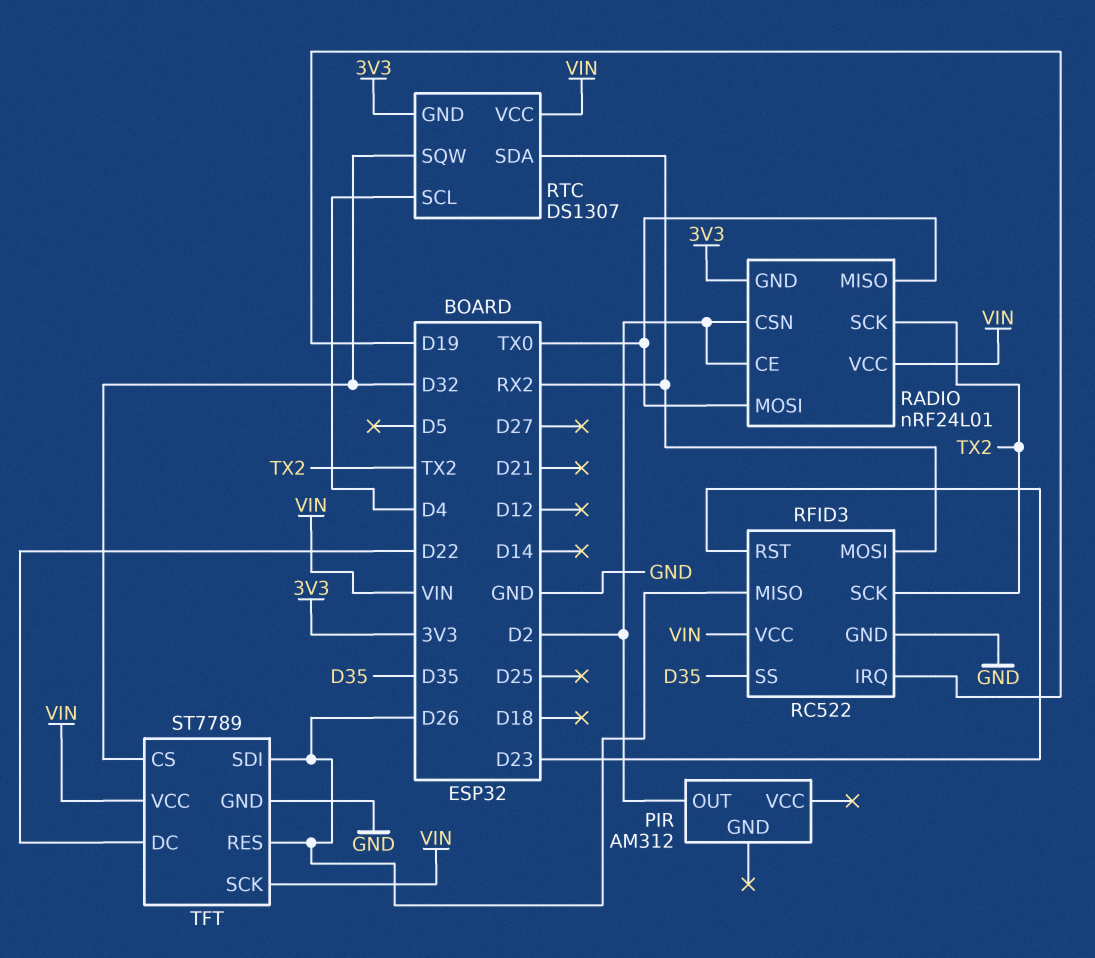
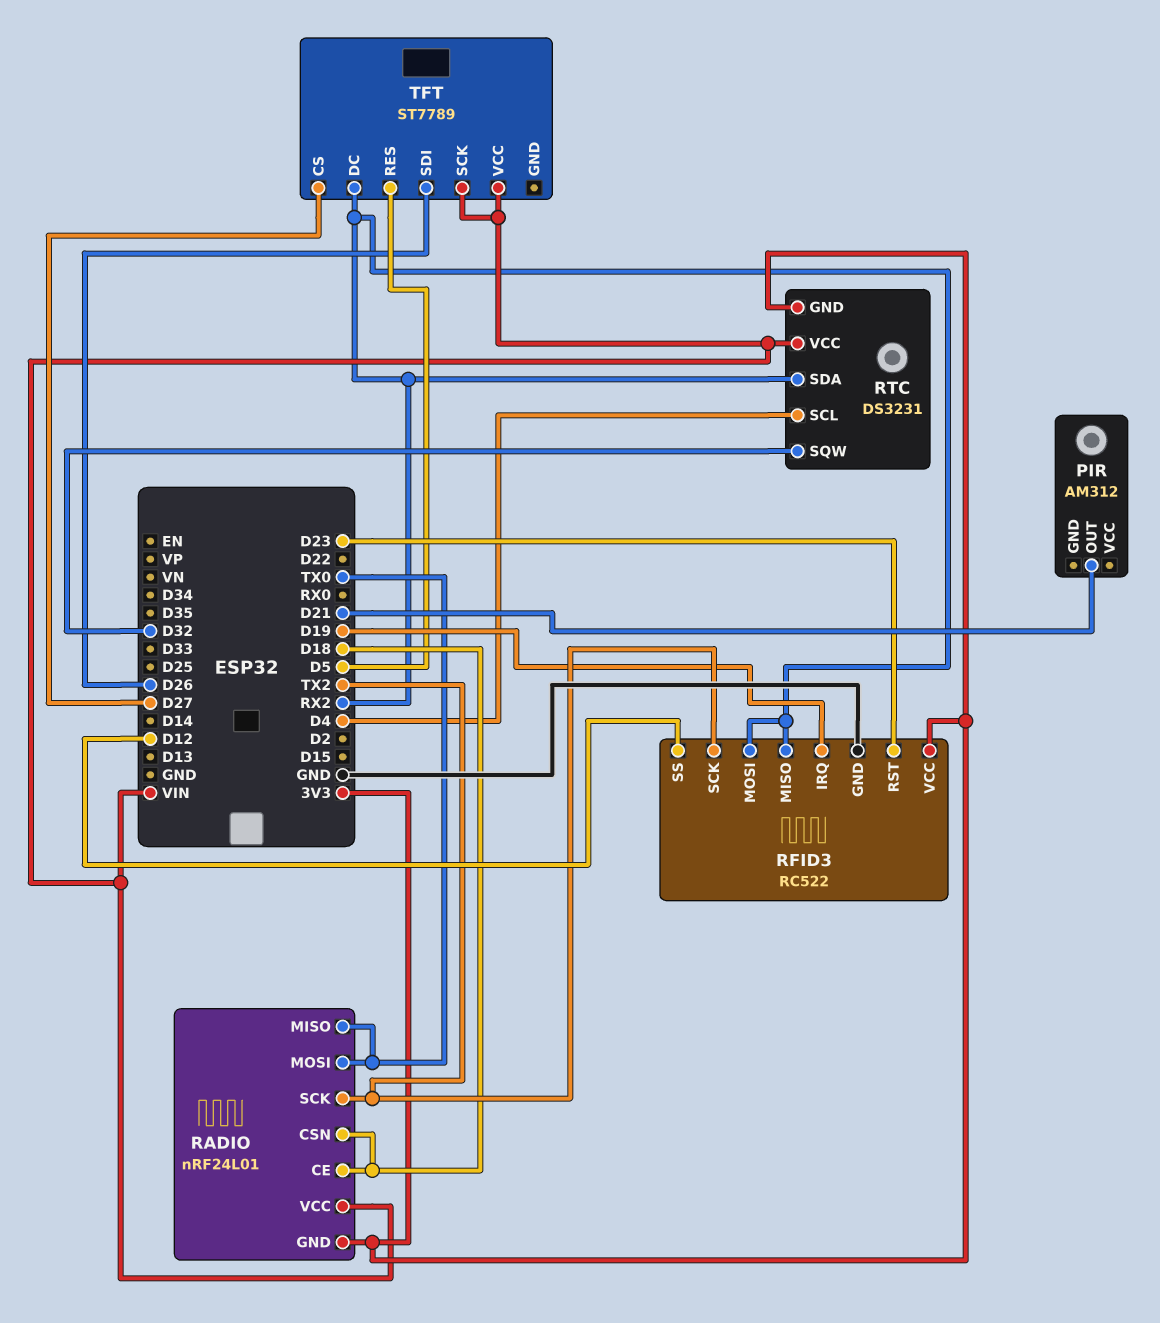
PIR pin OUT: D2 -> D21
RADIO pin CE: D2 -> D18
RADIO pin CSN: D2 -> D18
RFID3 pin MISO: D26 -> RX2
RFID3 pin SS: D35 -> D12
RFID3 pin VCC: VIN -> 3V3
RTC: DS1307 -> DS3231
TFT pin CS: D32 -> D27
TFT pin DC: D22 -> RX2
TFT pin GND: GND -> none
TFT pin RES: D26 -> D5

